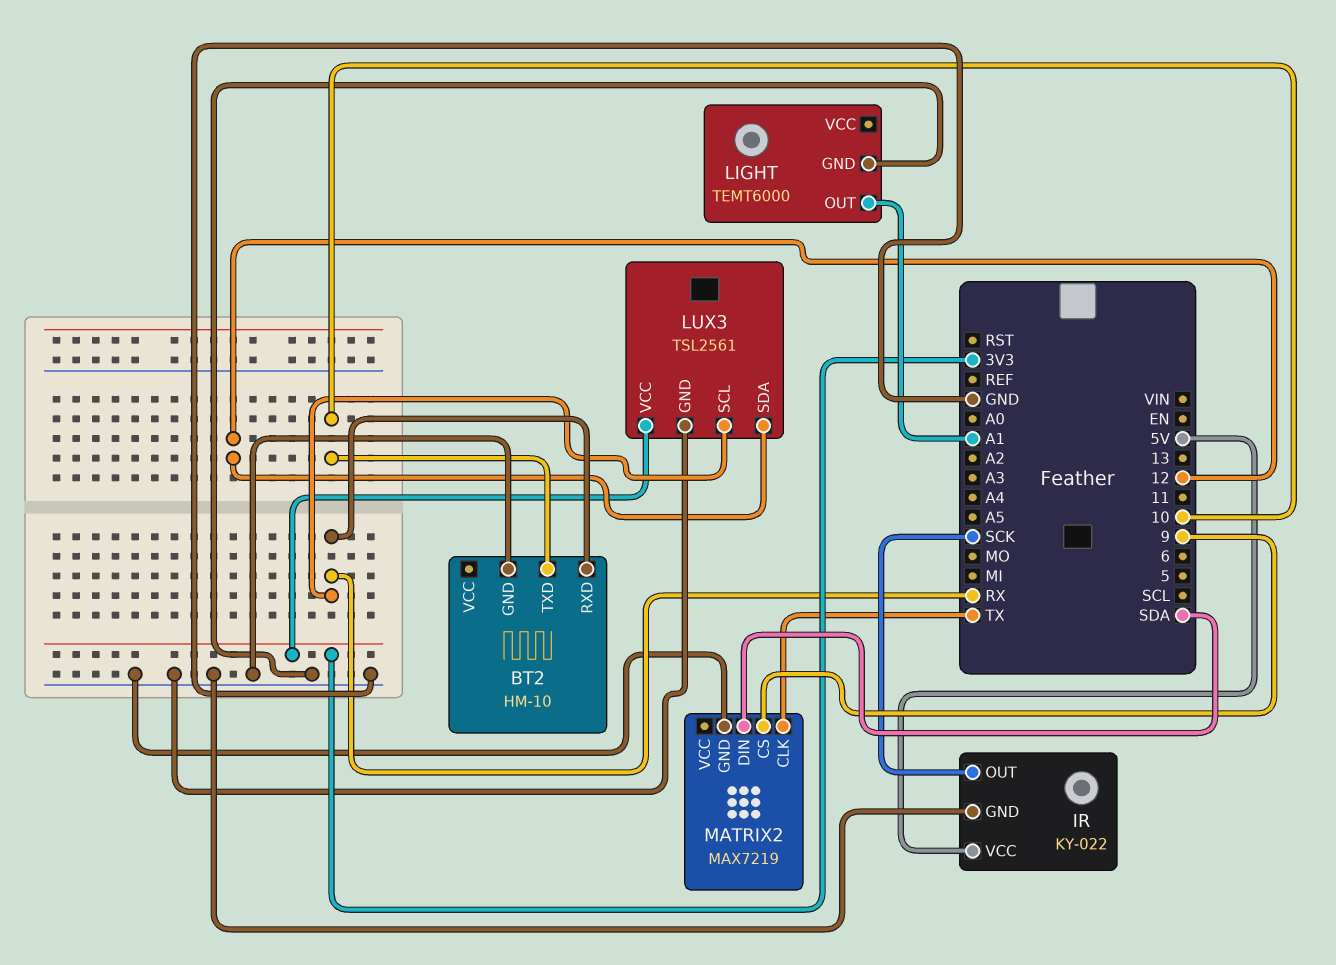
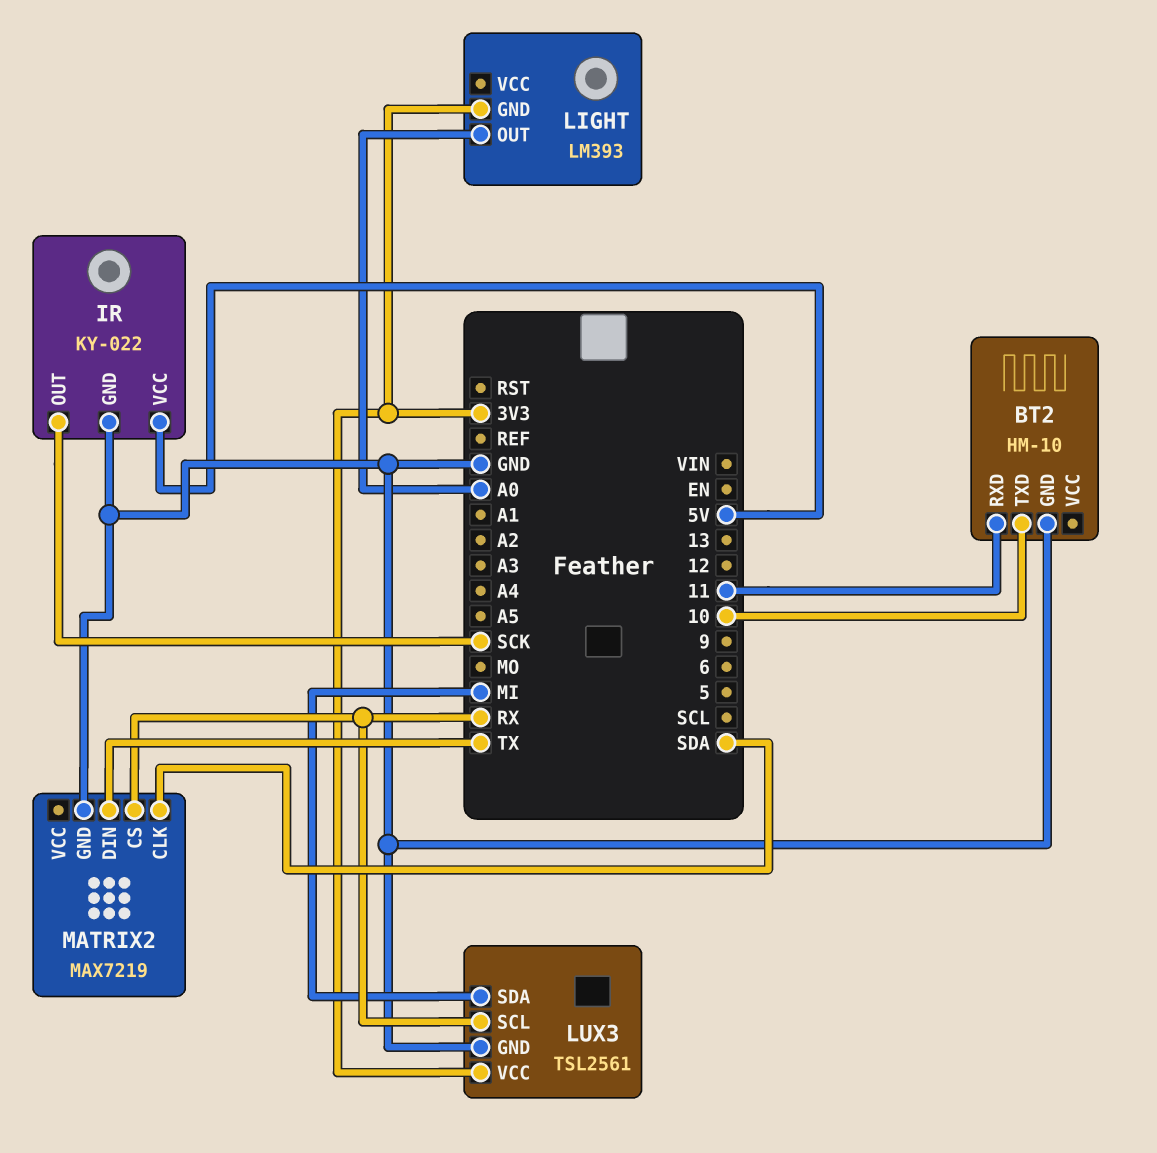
BT2 pin RXD: RX -> 11
LIGHT: TEMT6000 -> LM393
LIGHT pin GND: GND -> 3V3
LIGHT pin OUT: A1 -> A0
LUX3 pin SDA: 12 -> MI
MATRIX2 pin CLK: TX -> SDA
MATRIX2 pin CS: 9 -> RX
MATRIX2 pin DIN: SDA -> TX

